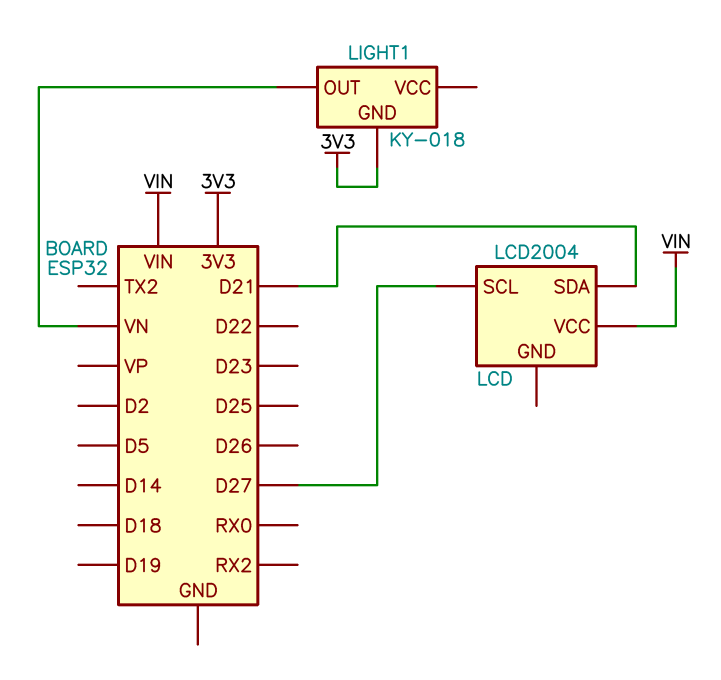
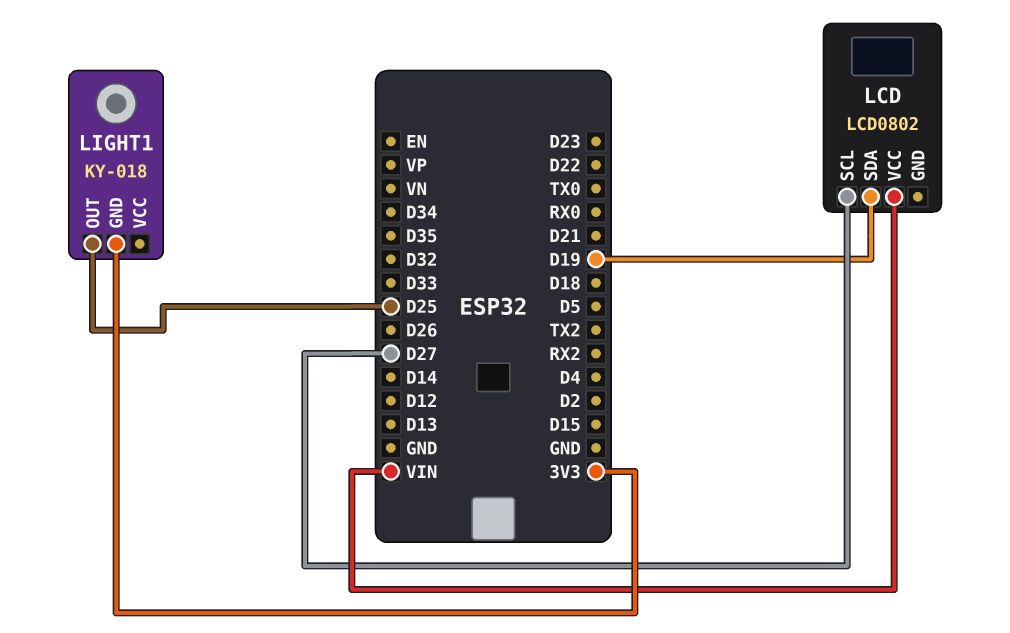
LCD: LCD2004 -> LCD0802
LCD pin SDA: D21 -> D19
LIGHT1 pin OUT: VN -> D25

